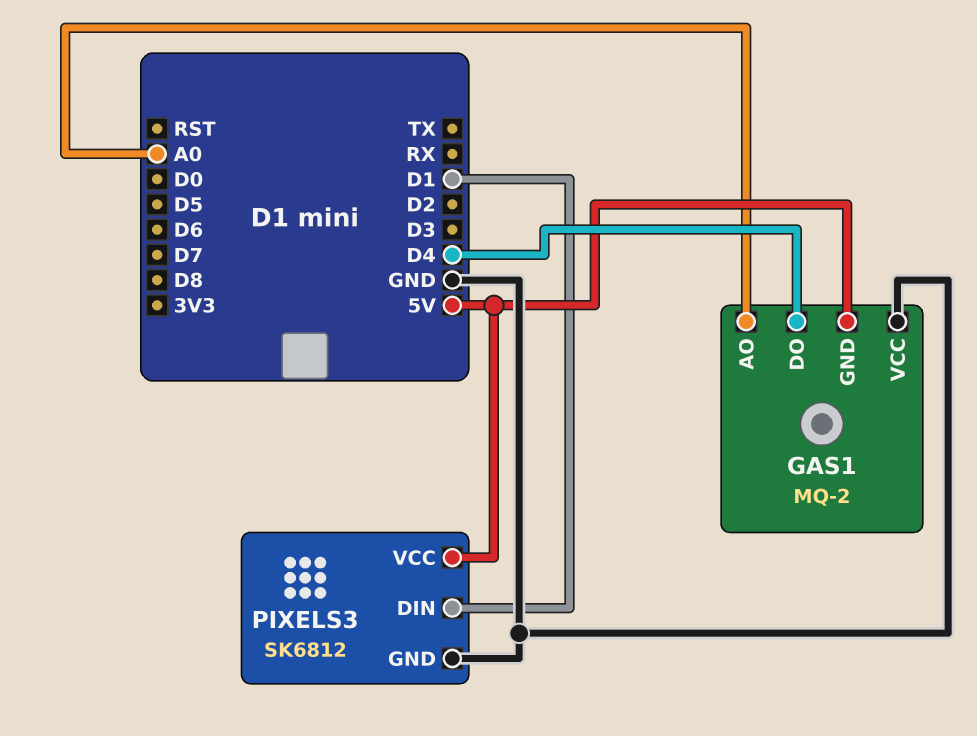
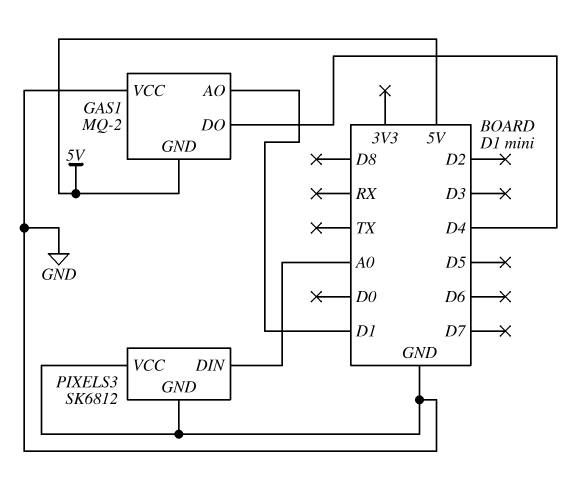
GAS1 pin AO: A0 -> D1
PIXELS3 pin DIN: D1 -> A0
PIXELS3 pin VCC: 5V -> GND

